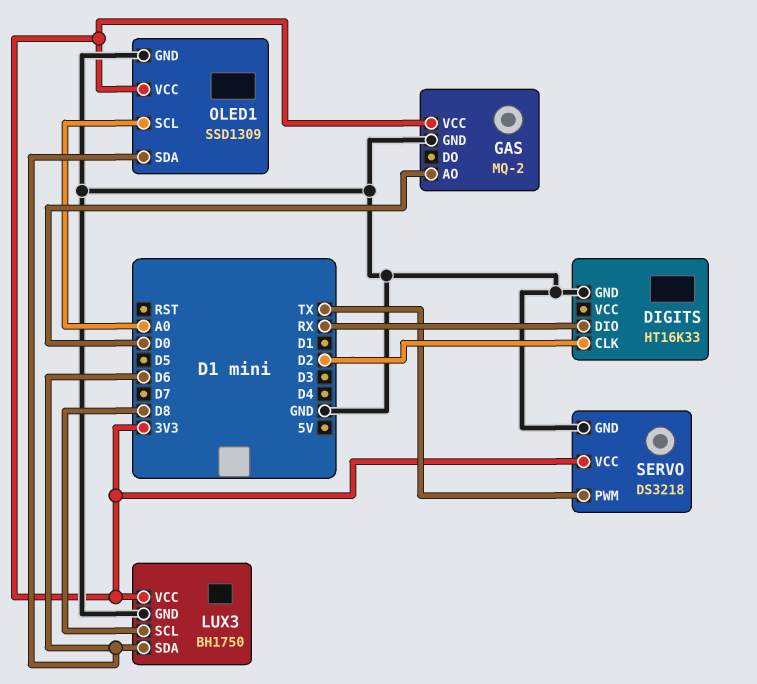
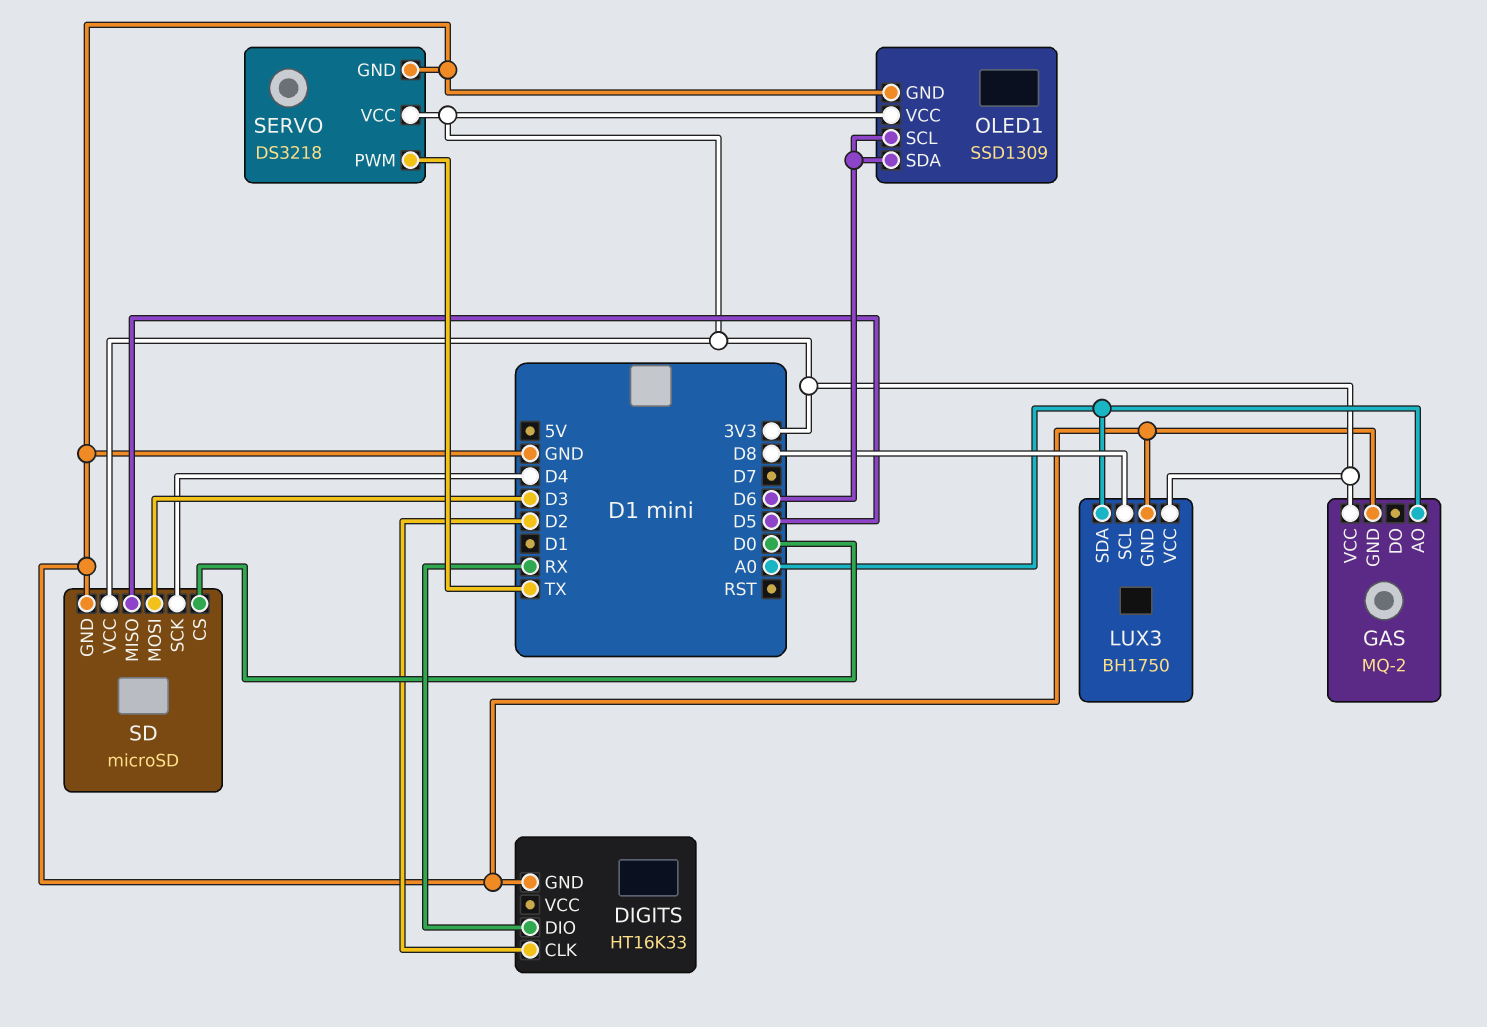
GAS pin AO: D0 -> A0
LUX3 pin SDA: D6 -> A0
OLED1 pin SCL: A0 -> D6
SD: none -> microSD
SD pin CS: none -> D0
SD pin GND: none -> GND
SD pin MISO: none -> D5
SD pin MOSI: none -> D3
SD pin SCK: none -> D4
SD pin VCC: none -> 3V3

